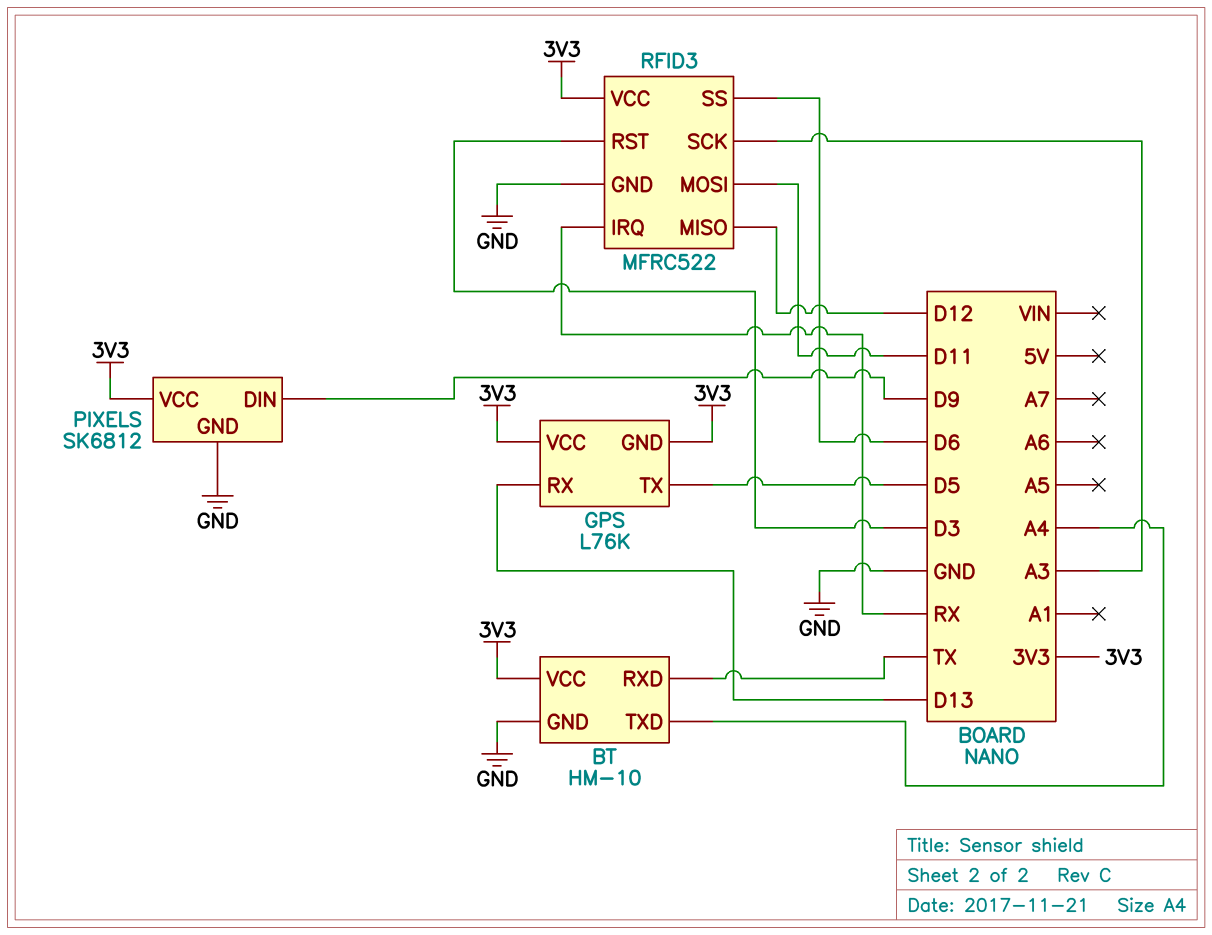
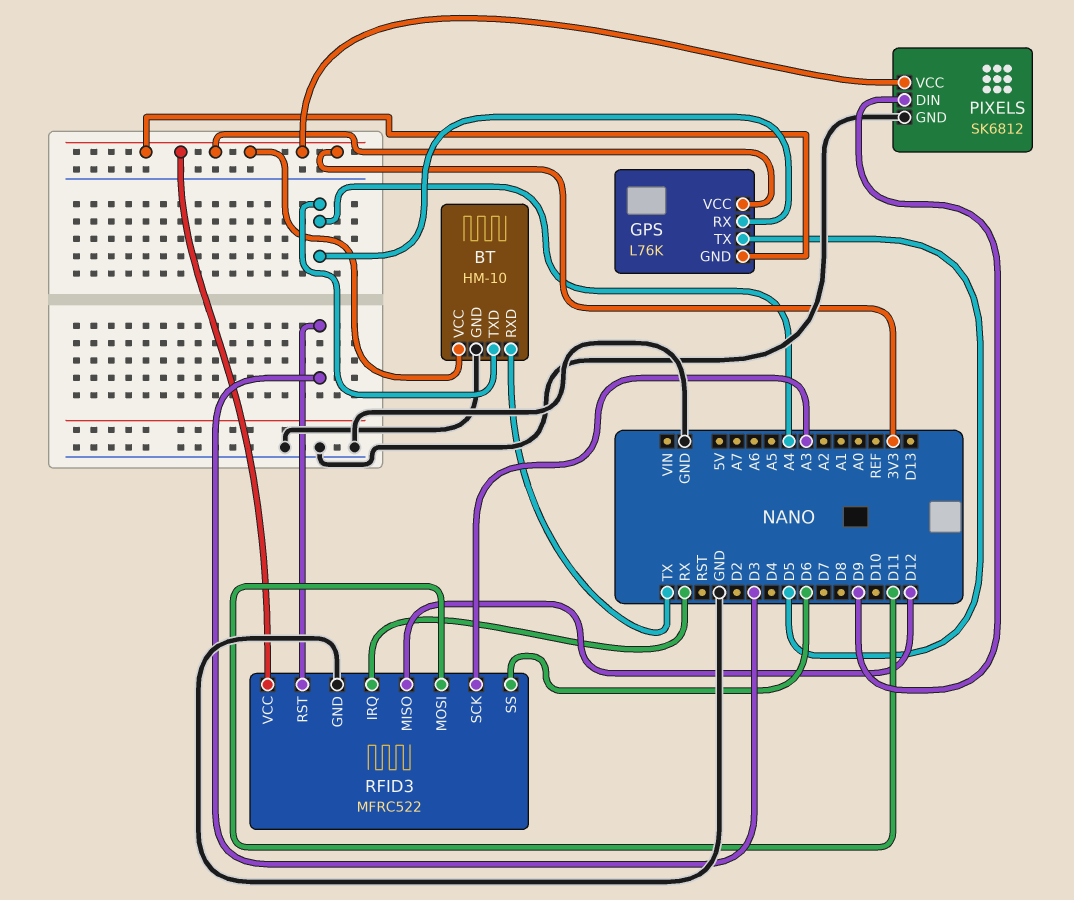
GPS pin RX: D13 -> A4

